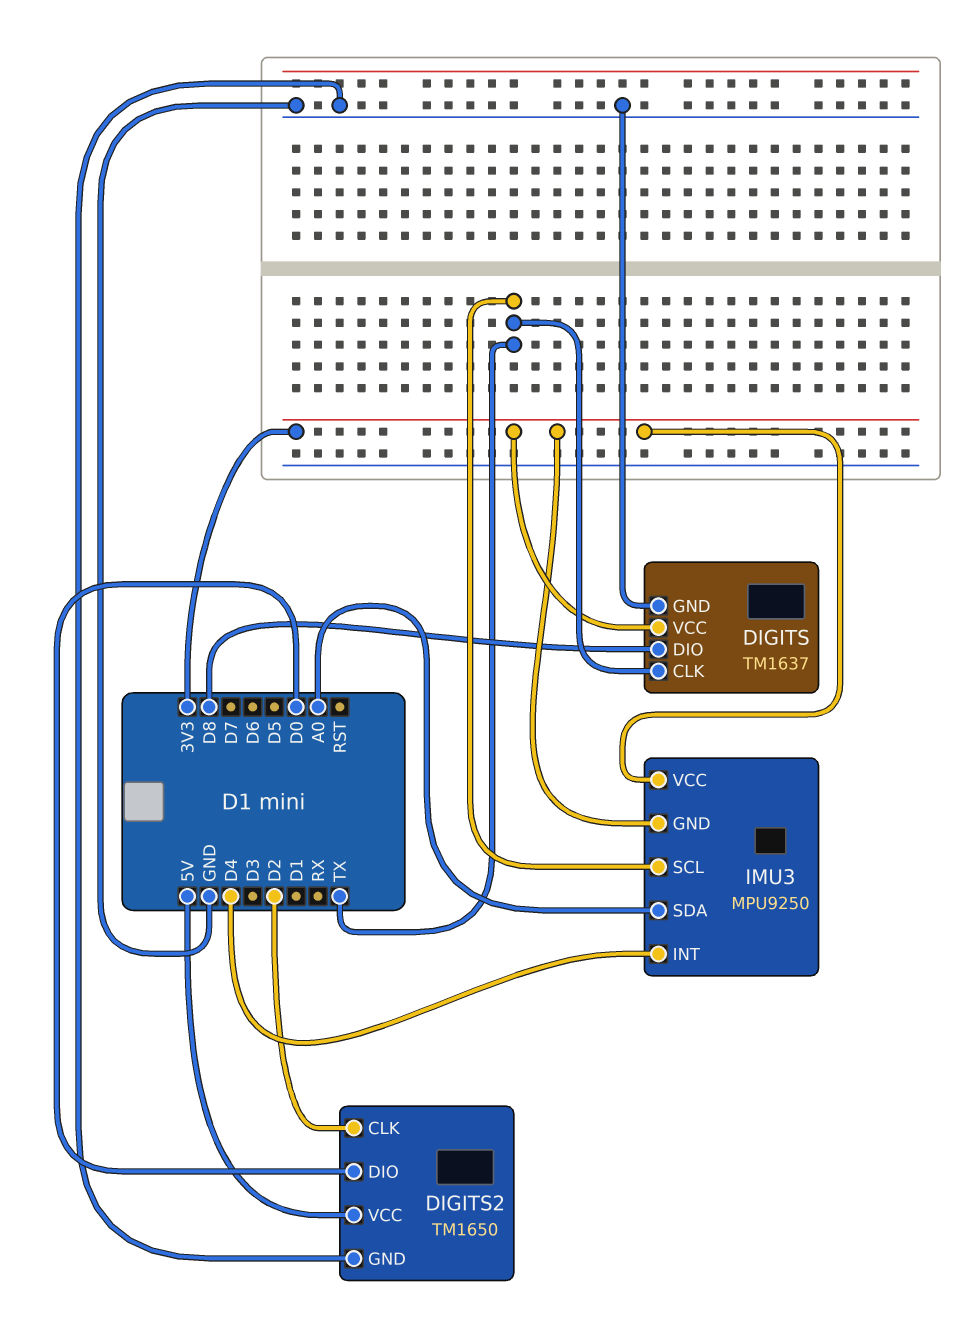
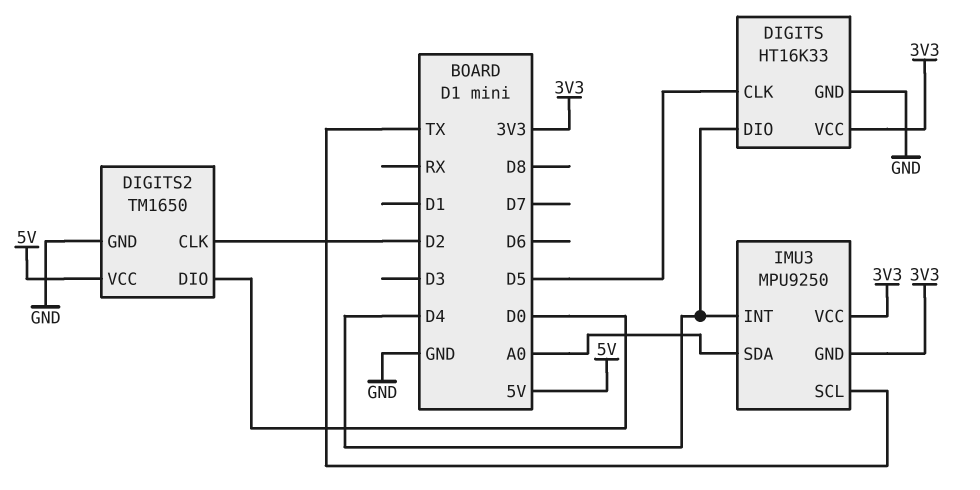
DIGITS: TM1637 -> HT16K33
DIGITS pin CLK: TX -> D5
DIGITS pin DIO: D8 -> D4

